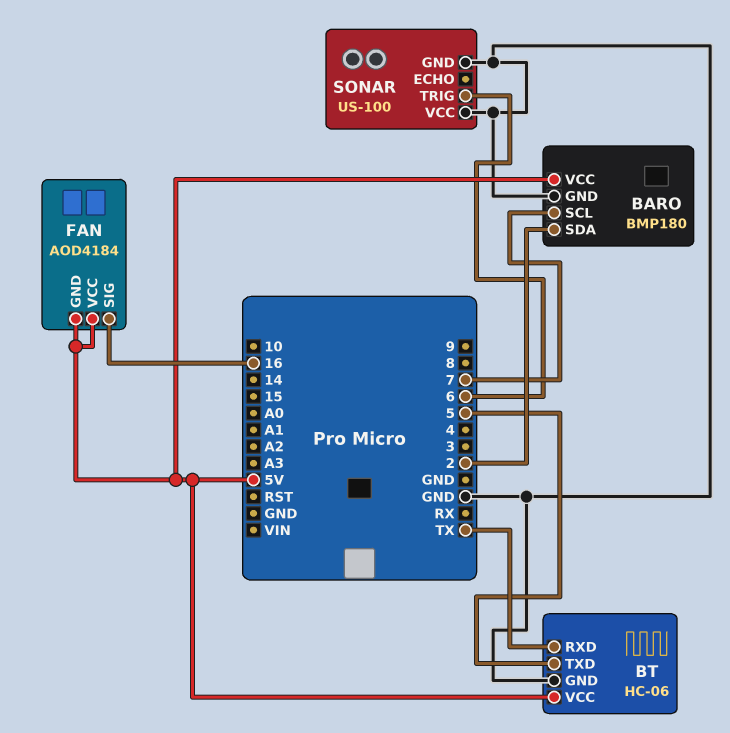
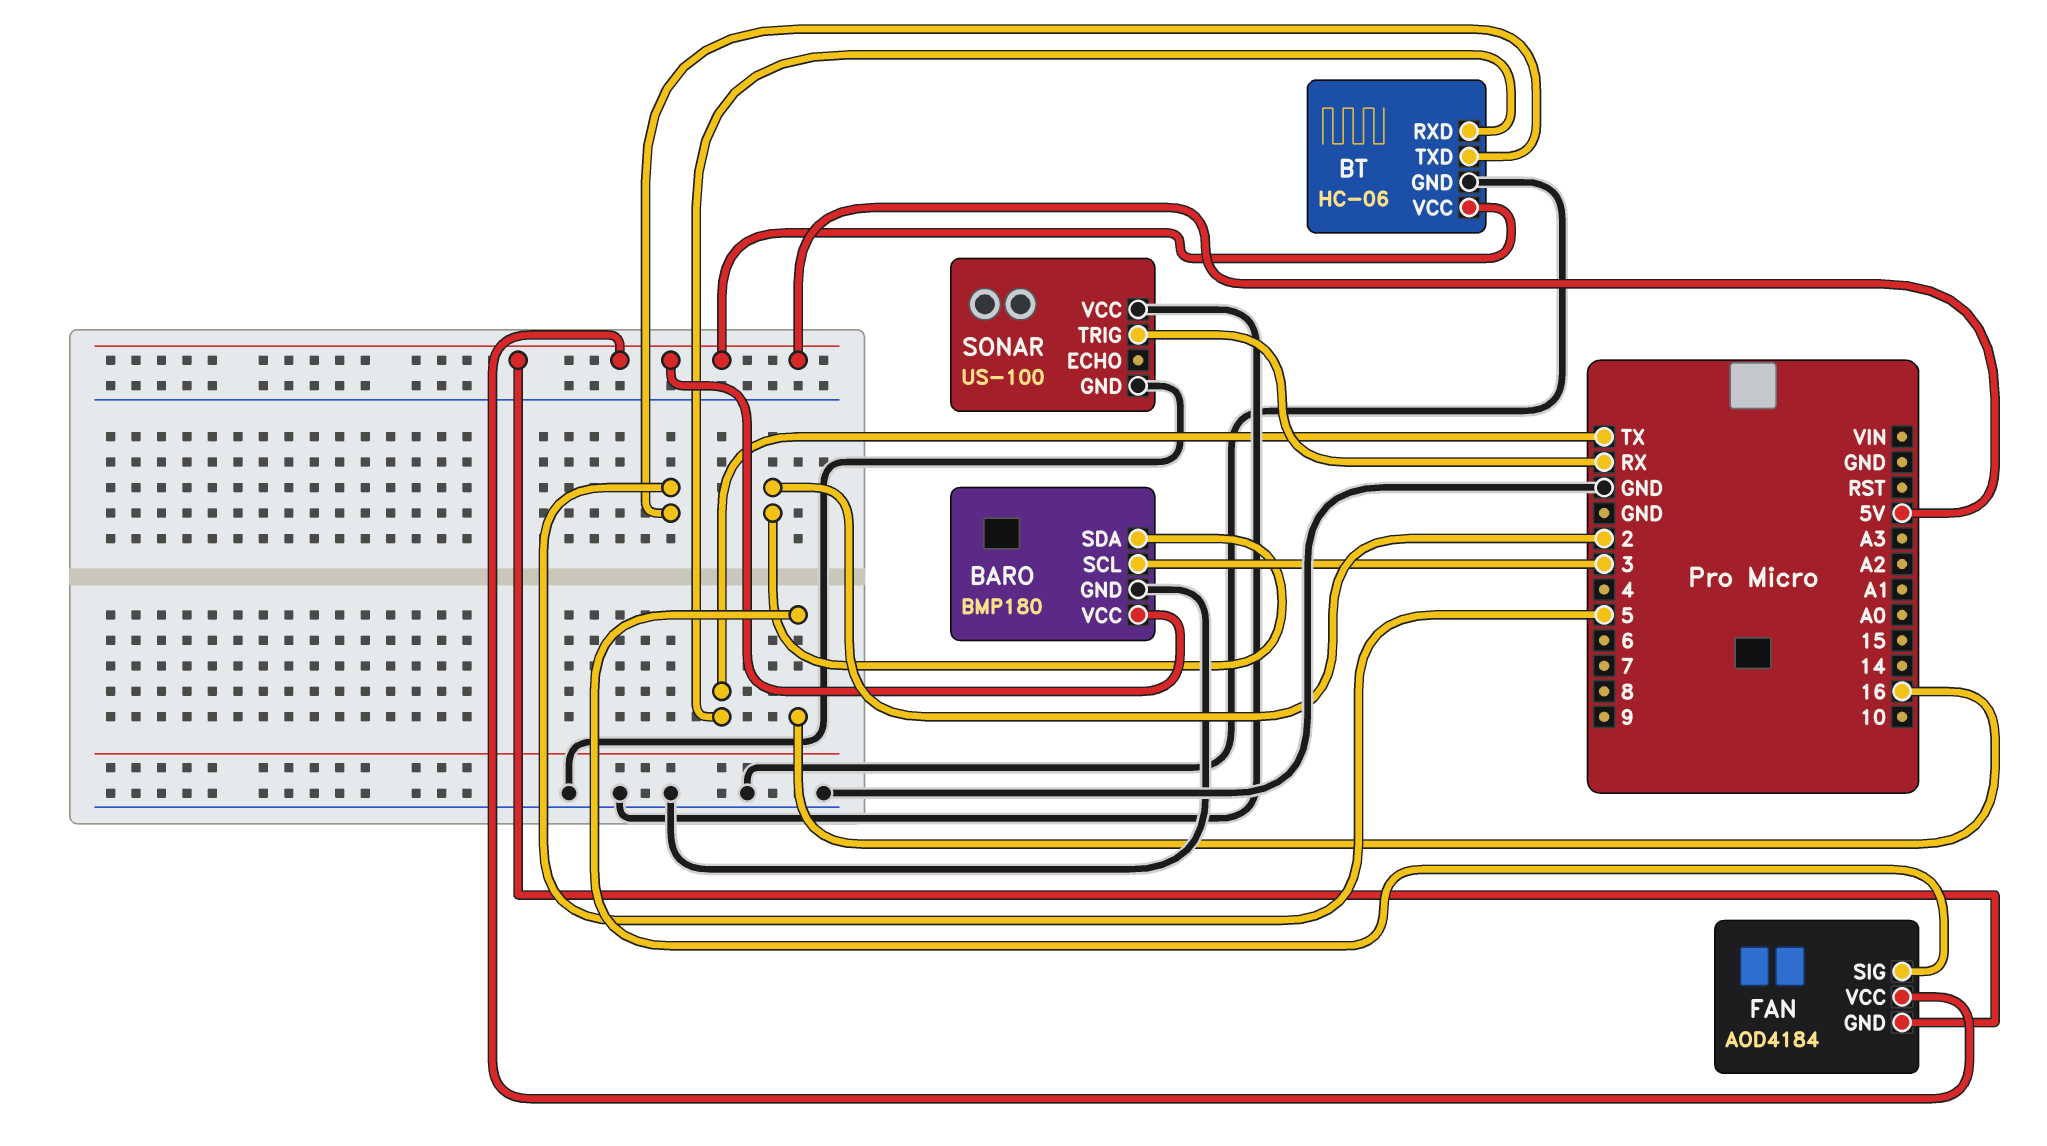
BARO pin SCL: 7 -> 3
SONAR pin TRIG: 6 -> RX

